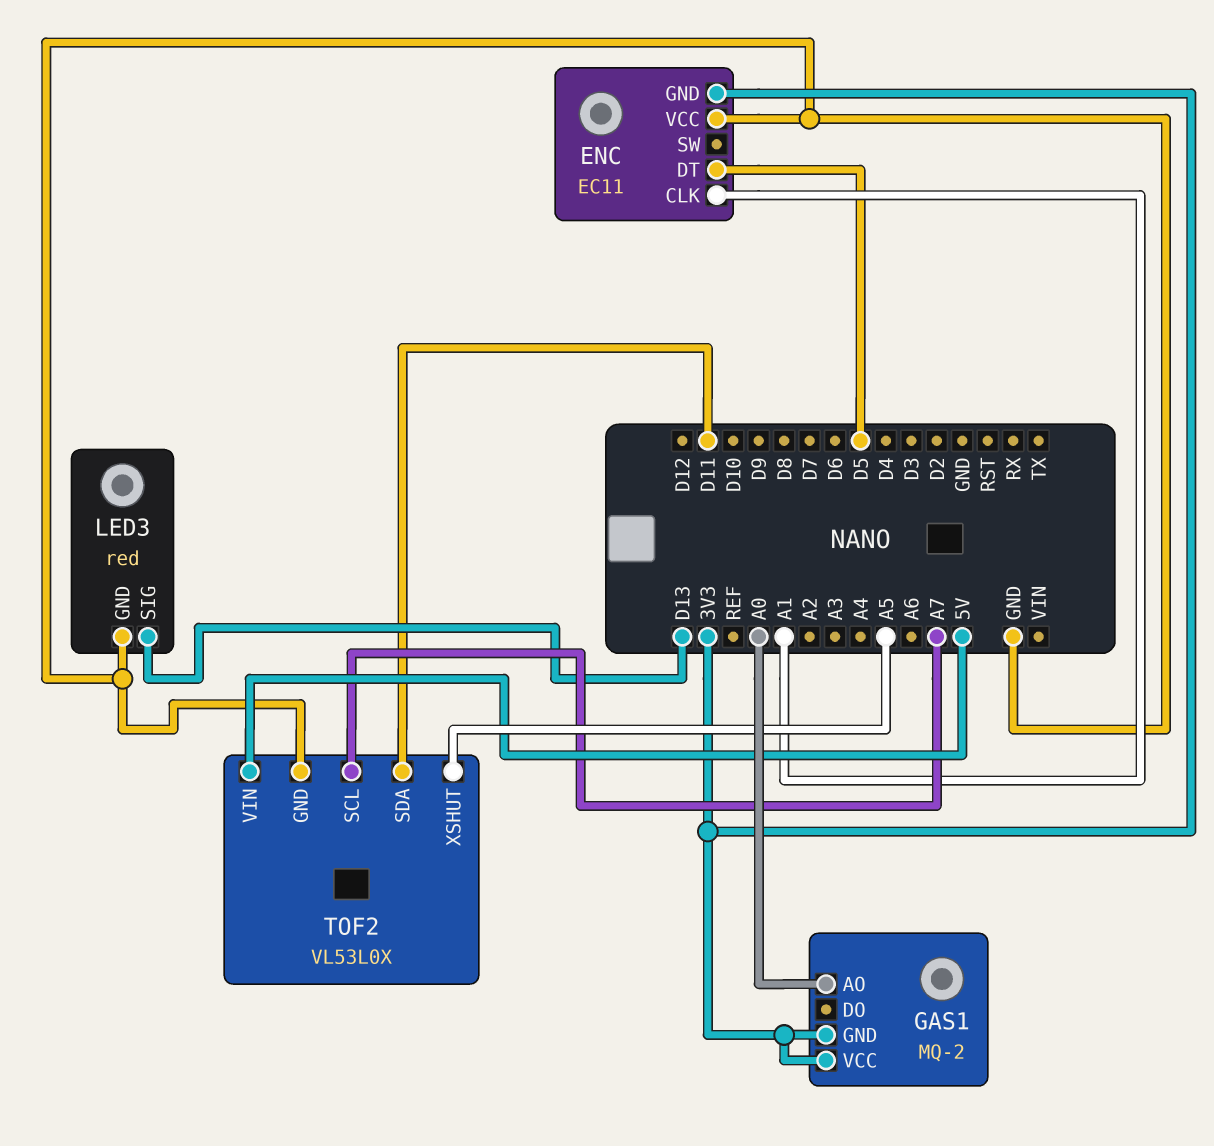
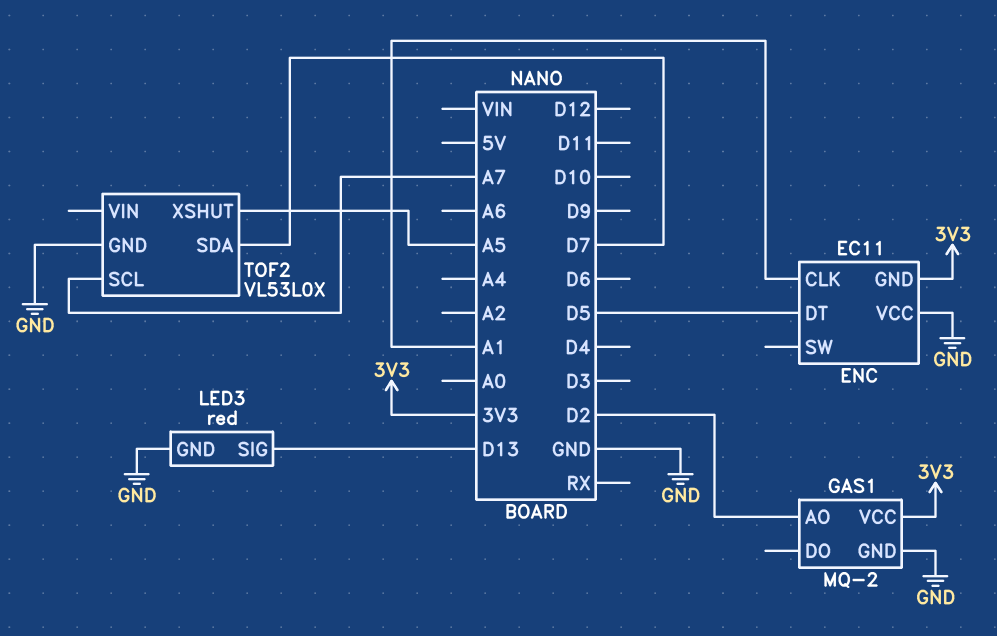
GAS1 pin AO: A0 -> D2
GAS1 pin GND: 3V3 -> GND
TOF2 pin SDA: D11 -> D7
TOF2 pin VIN: 5V -> none

